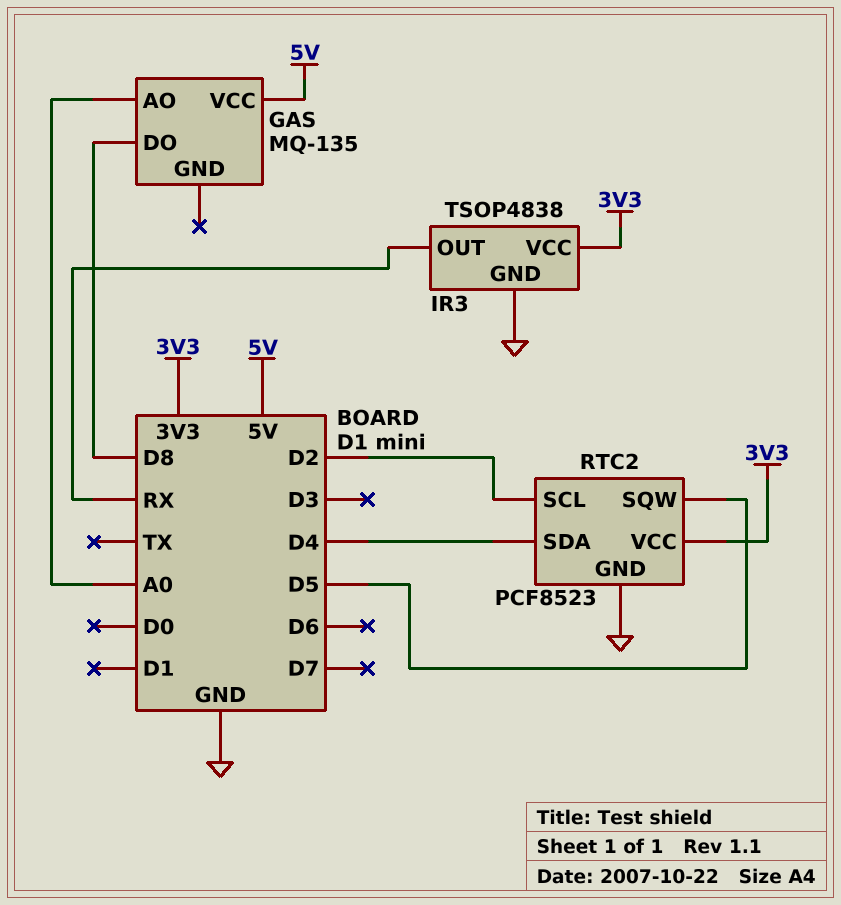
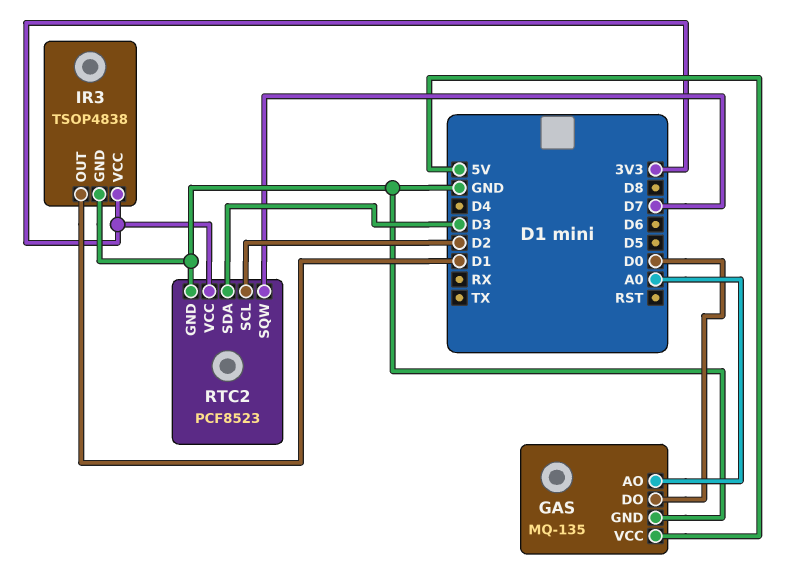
GAS pin DO: D8 -> D0
GAS pin GND: none -> GND
IR3 pin OUT: RX -> D1
RTC2 pin SDA: D4 -> D3
RTC2 pin SQW: D5 -> D7

